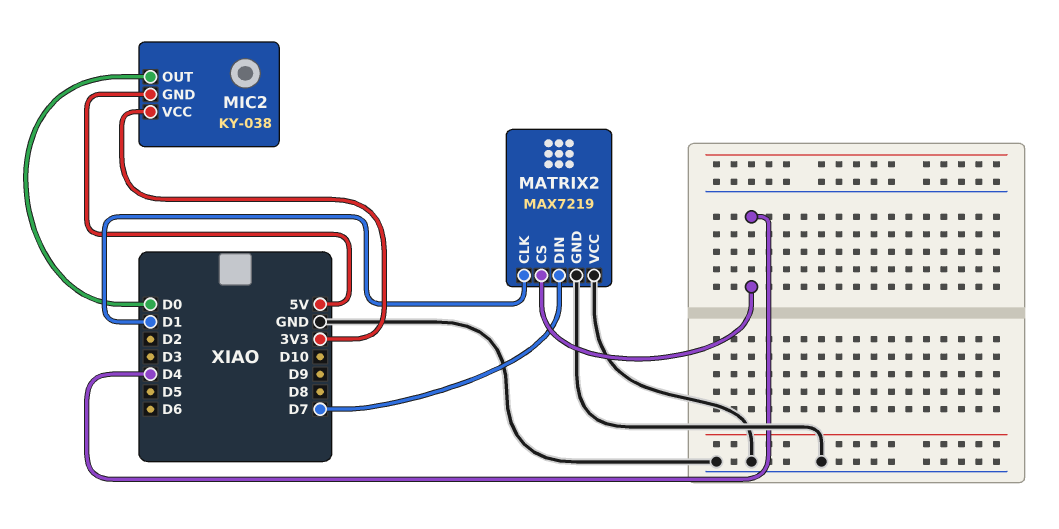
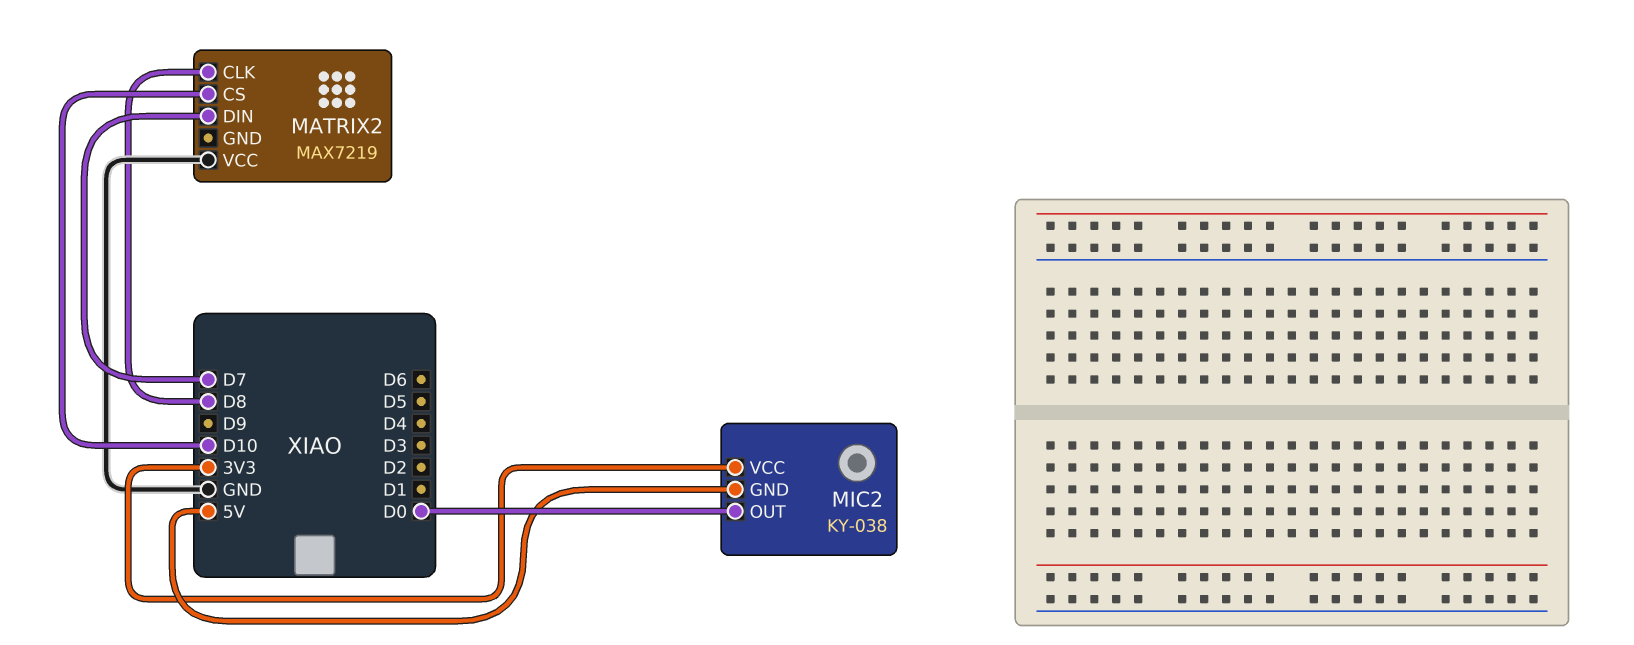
MATRIX2 pin CLK: D1 -> D8
MATRIX2 pin CS: D4 -> D10
MATRIX2 pin GND: GND -> none

